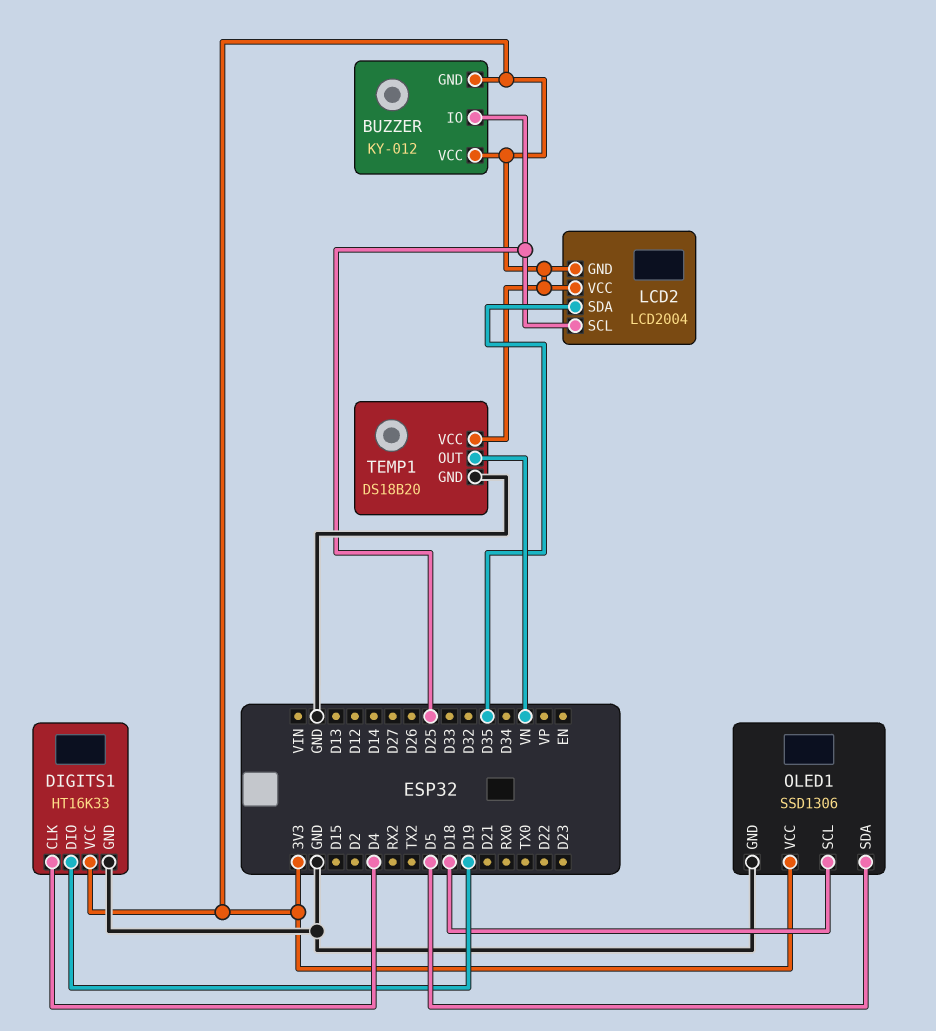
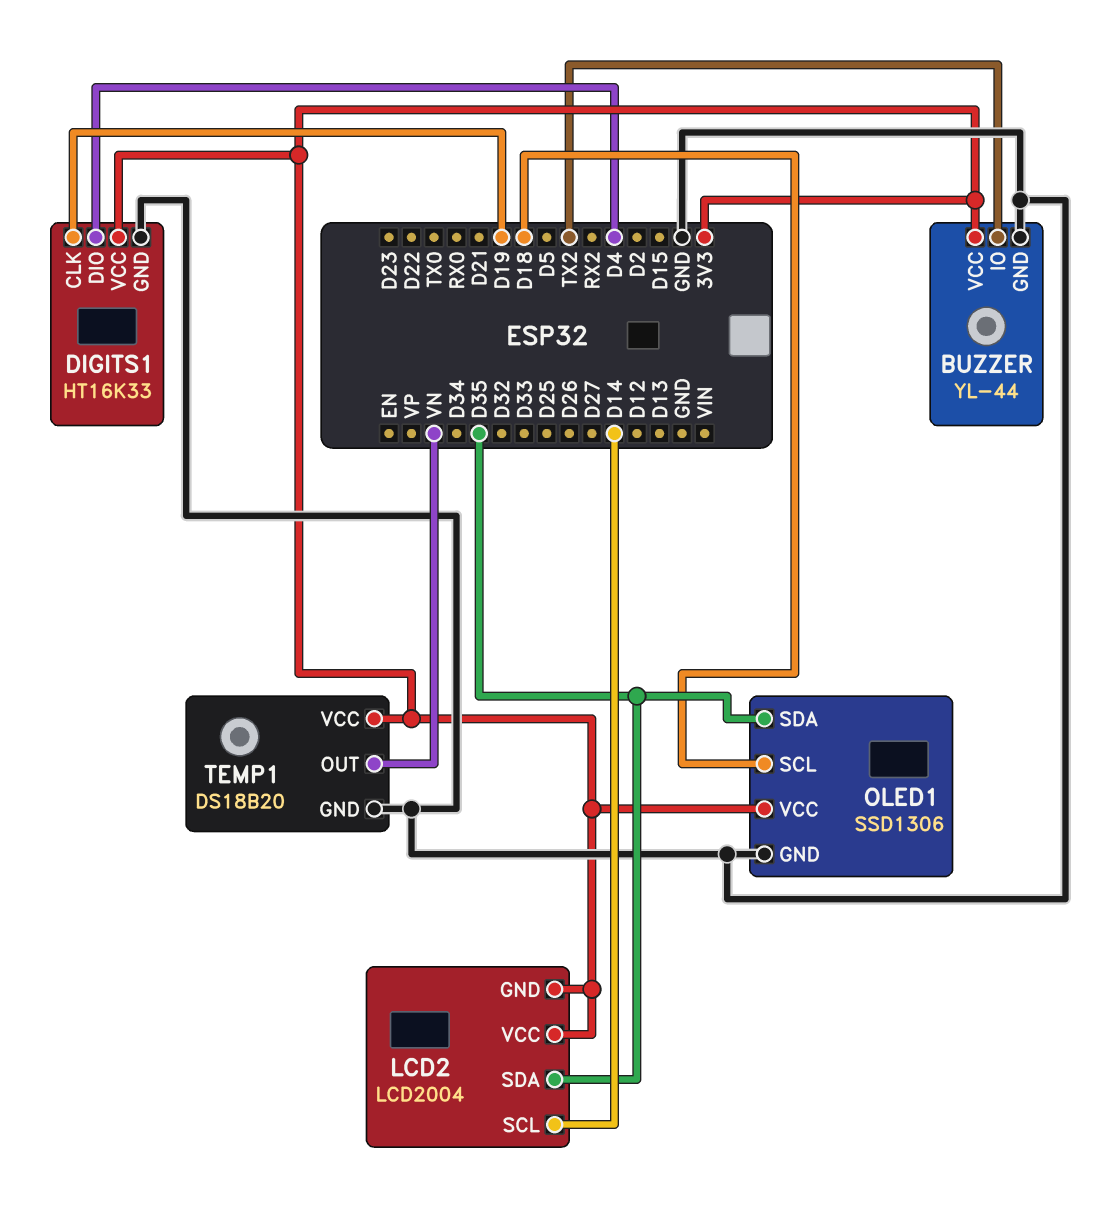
BUZZER: KY-012 -> YL-44
BUZZER pin GND: 3V3 -> GND
BUZZER pin IO: D25 -> TX2
DIGITS1 pin CLK: D4 -> D19
DIGITS1 pin DIO: D19 -> D4
LCD2 pin SCL: D25 -> D14
OLED1 pin SDA: D5 -> D35

